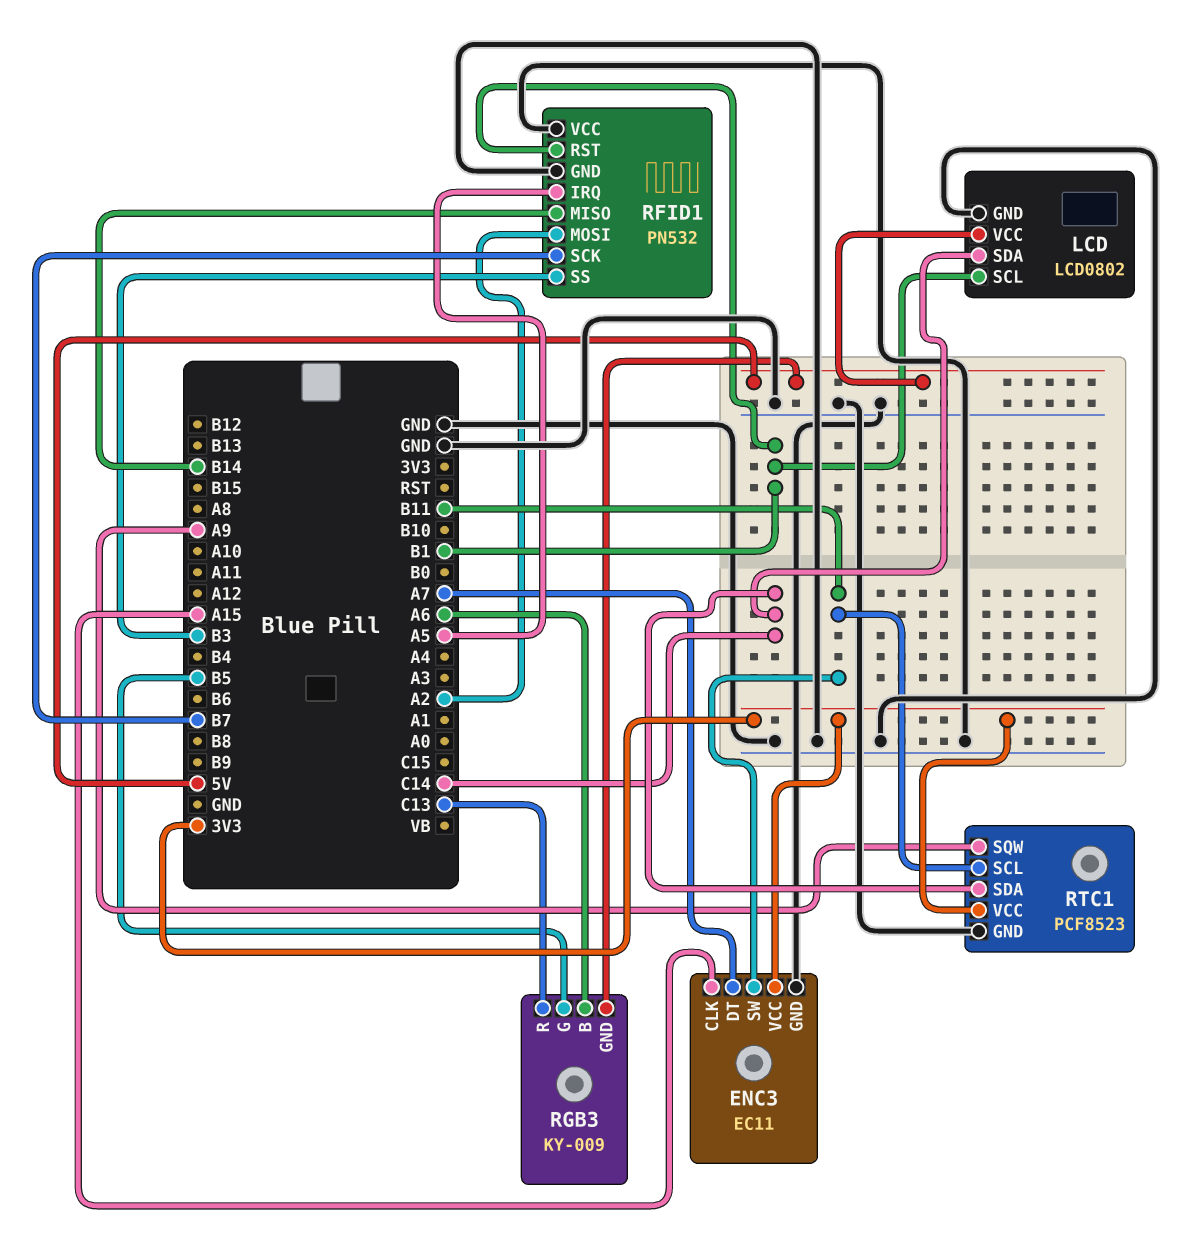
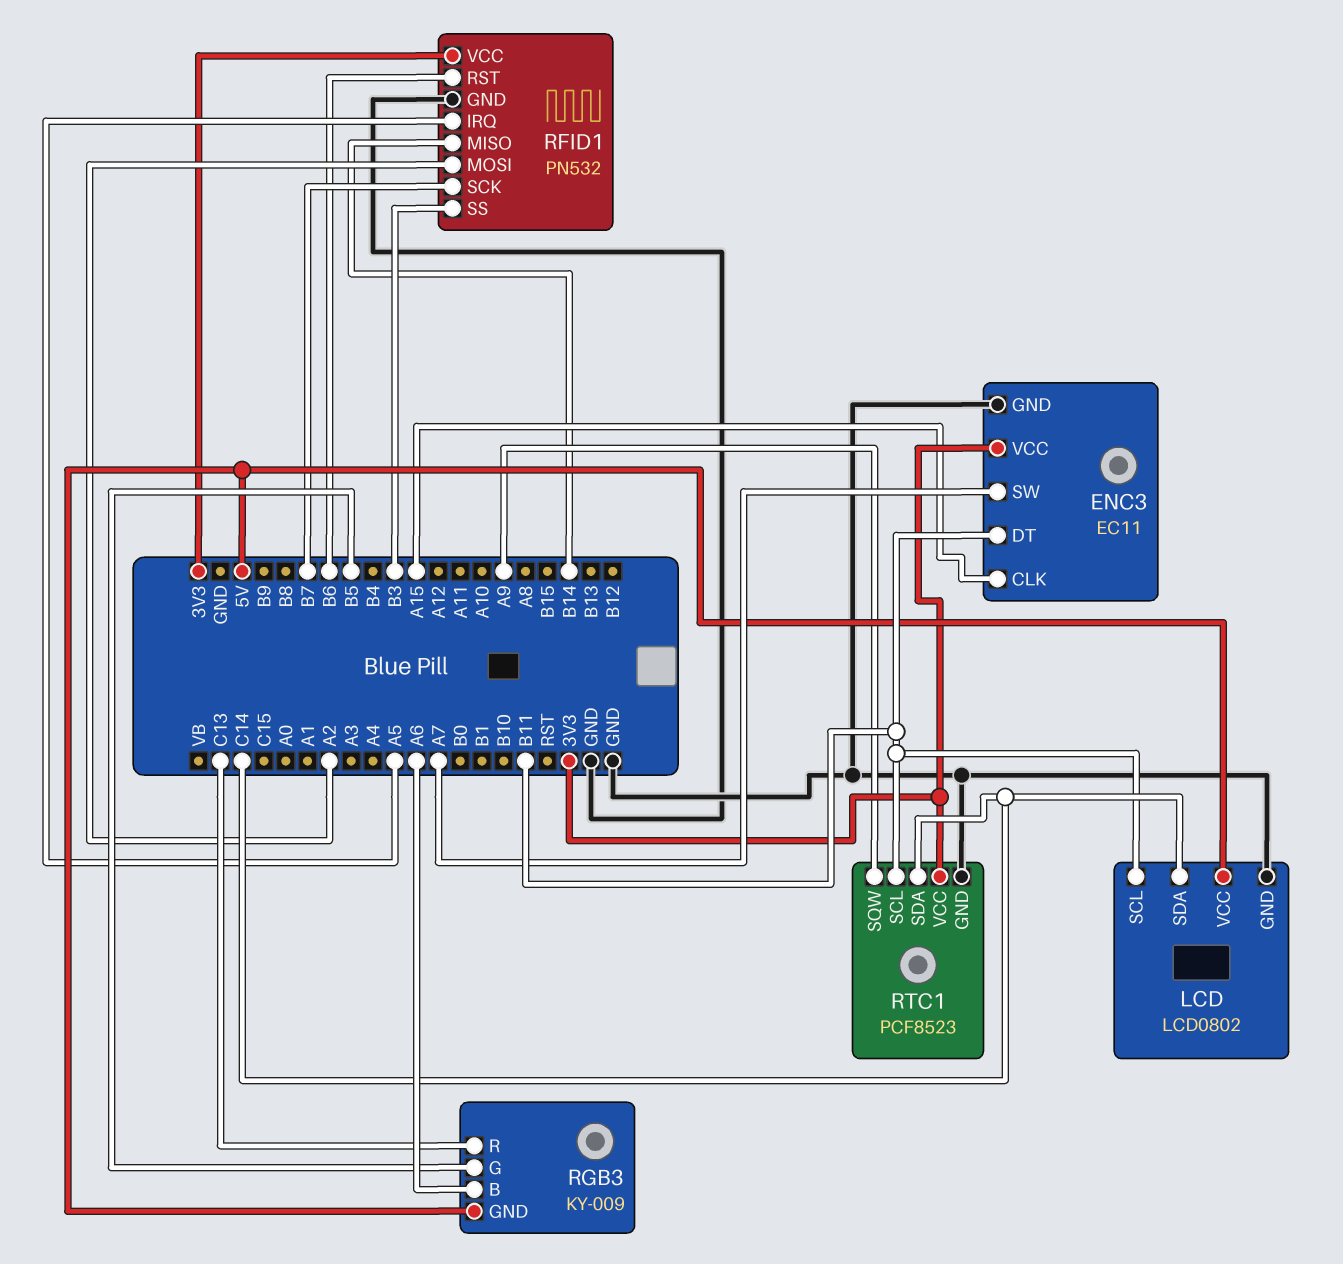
ENC3 pin DT: A7 -> B11
ENC3 pin SW: B11 -> A7
LCD pin SCL: B1 -> B11
RFID1 pin RST: B1 -> B6
RFID1 pin VCC: GND -> 3V3

